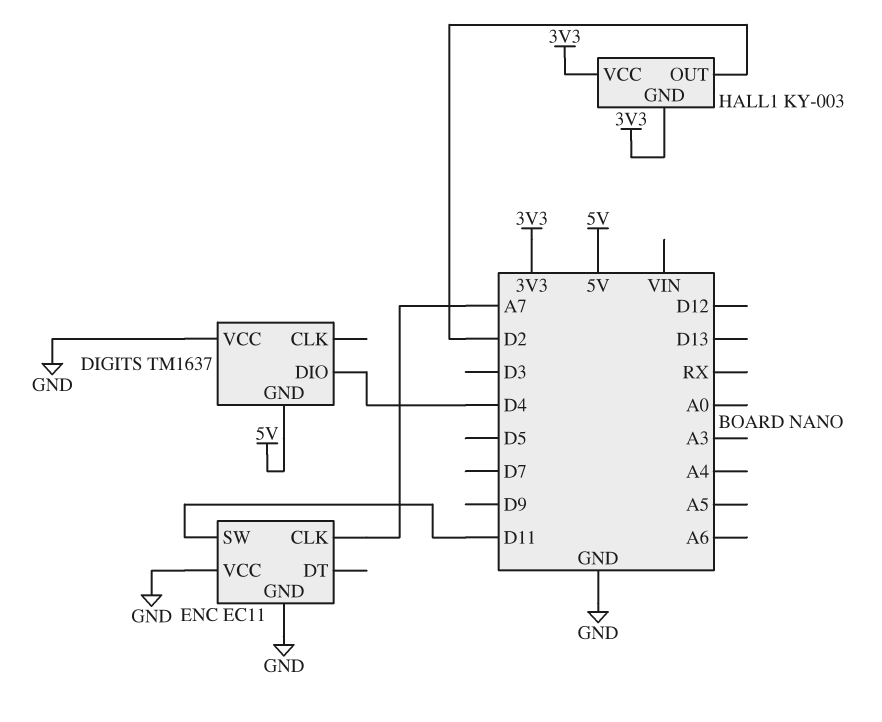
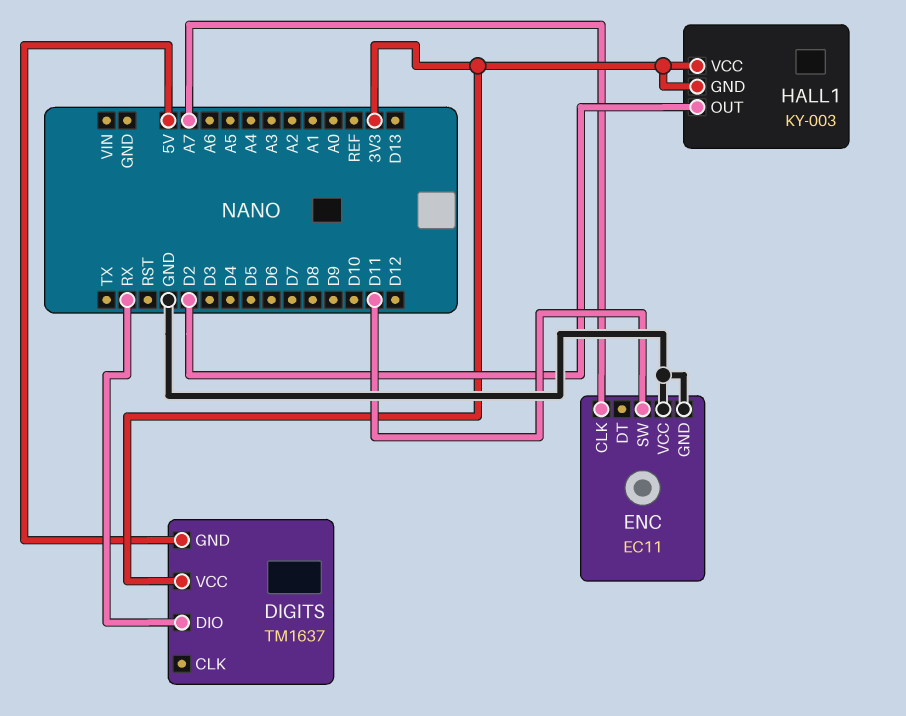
DIGITS pin DIO: D4 -> RX
DIGITS pin VCC: GND -> 3V3

